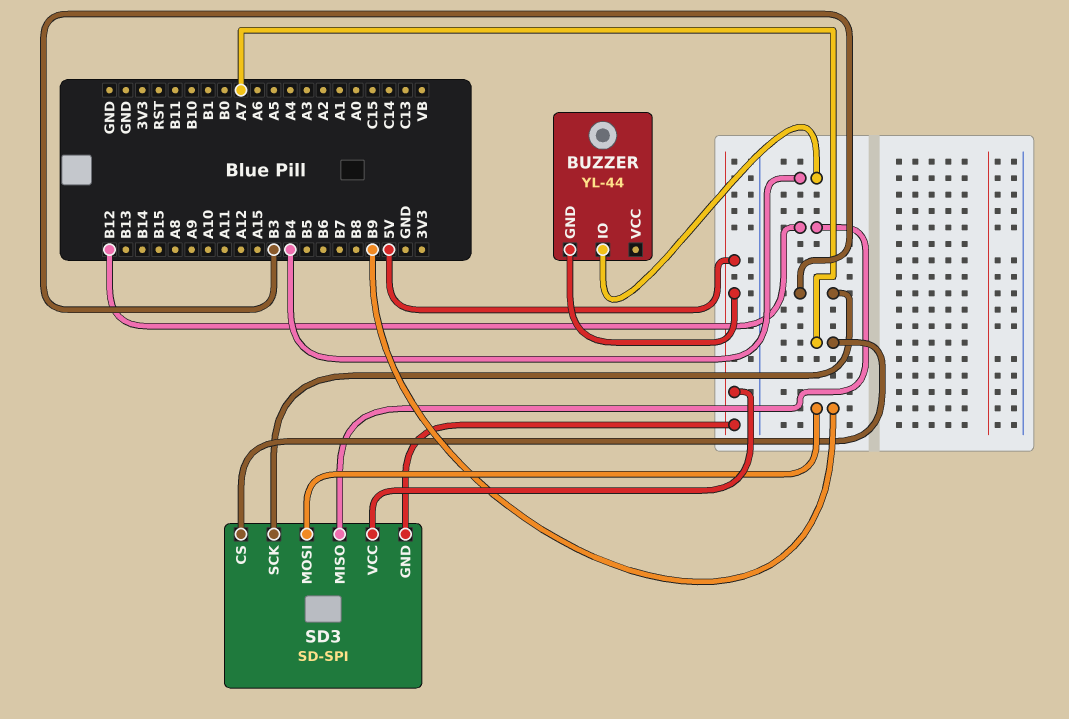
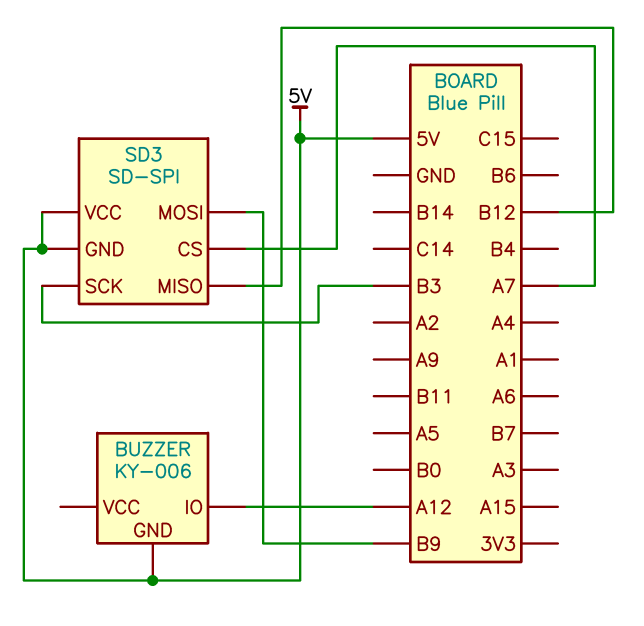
BUZZER: YL-44 -> KY-006
BUZZER pin IO: B4 -> A12

